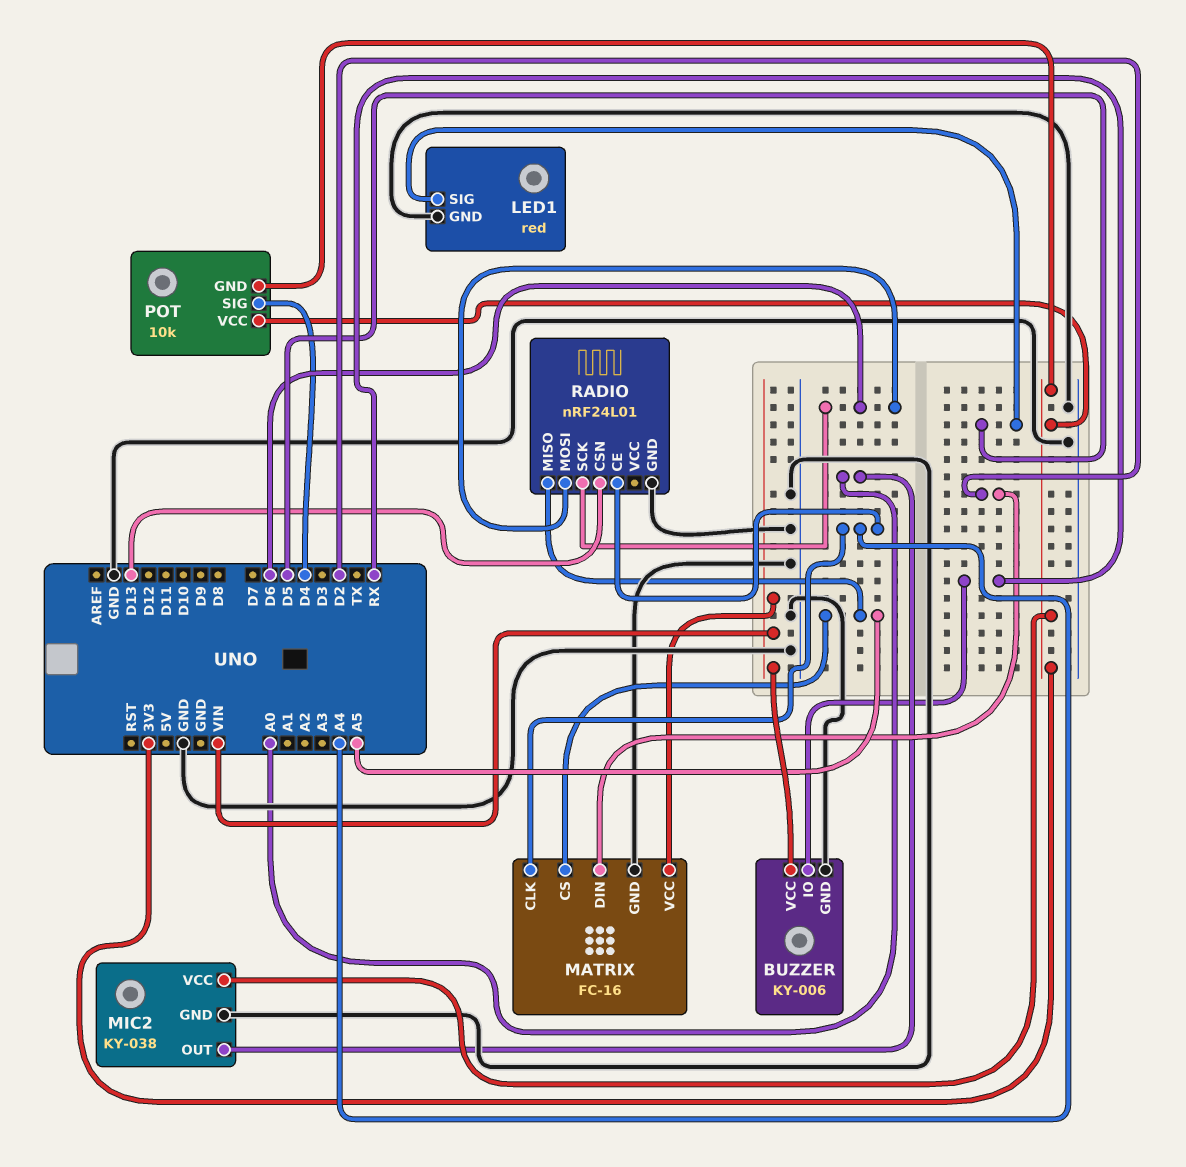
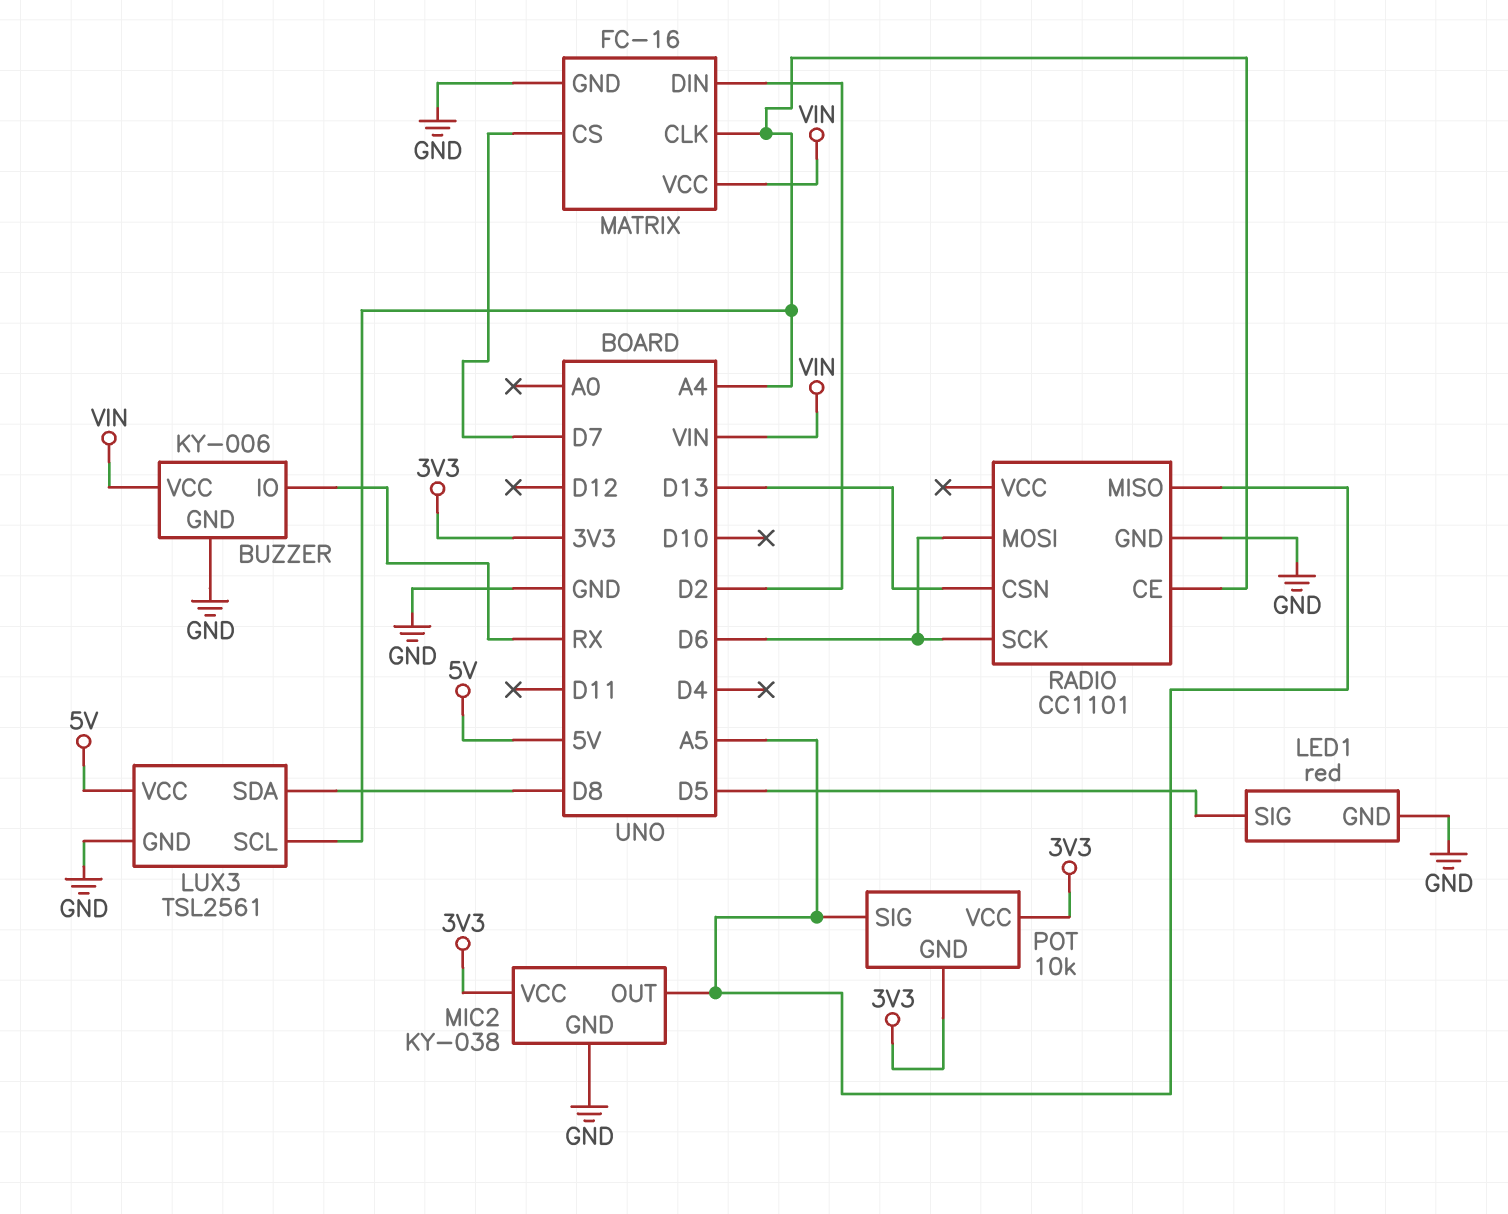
LUX3: none -> TSL2561
LUX3 pin GND: none -> GND
LUX3 pin SCL: none -> A4
LUX3 pin SDA: none -> D8
LUX3 pin VCC: none -> 5V
MATRIX pin CS: A5 -> D7
MIC2 pin OUT: A0 -> A5
POT pin SIG: D4 -> A5
RADIO: nRF24L01 -> CC1101

